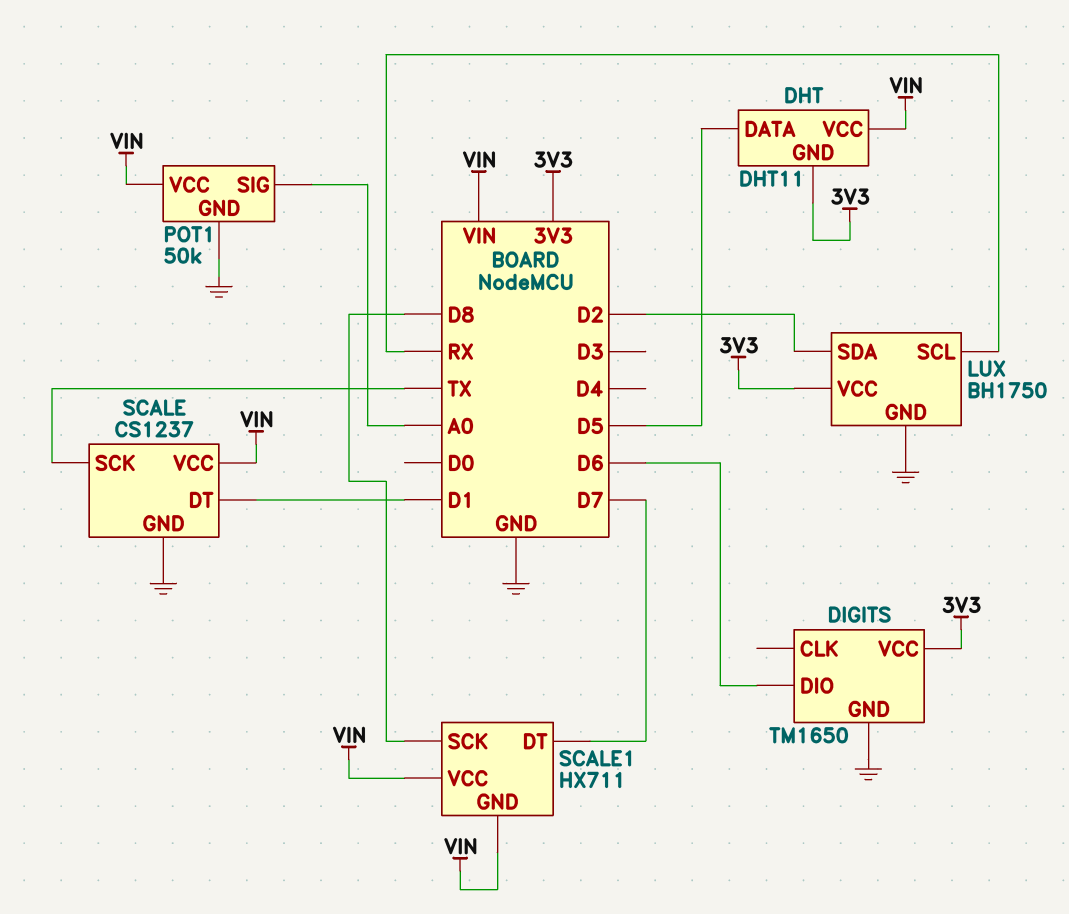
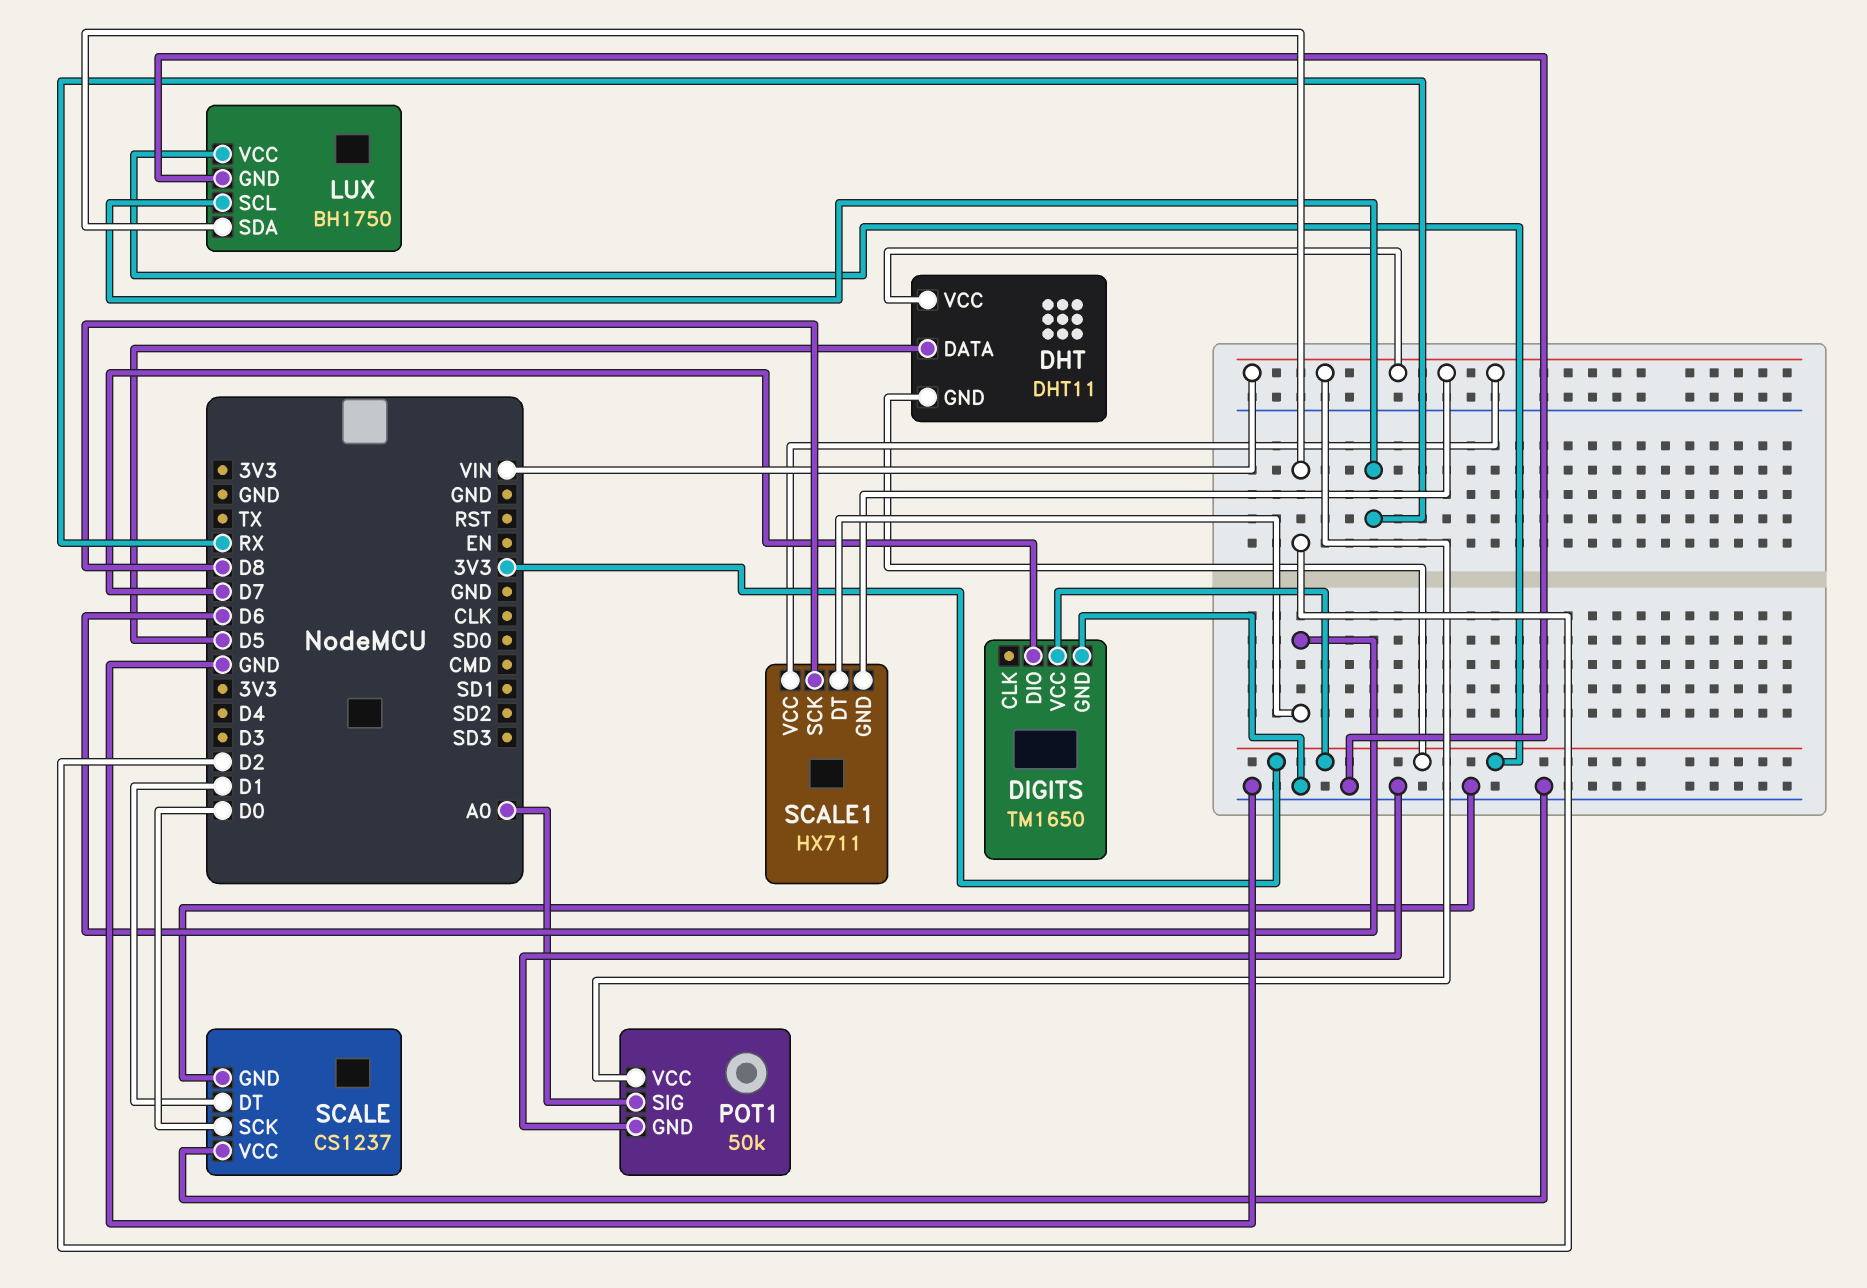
DIGITS pin DIO: D6 -> D7
SCALE pin SCK: TX -> D0
SCALE pin VCC: VIN -> GND
SCALE1 pin DT: D7 -> D6

